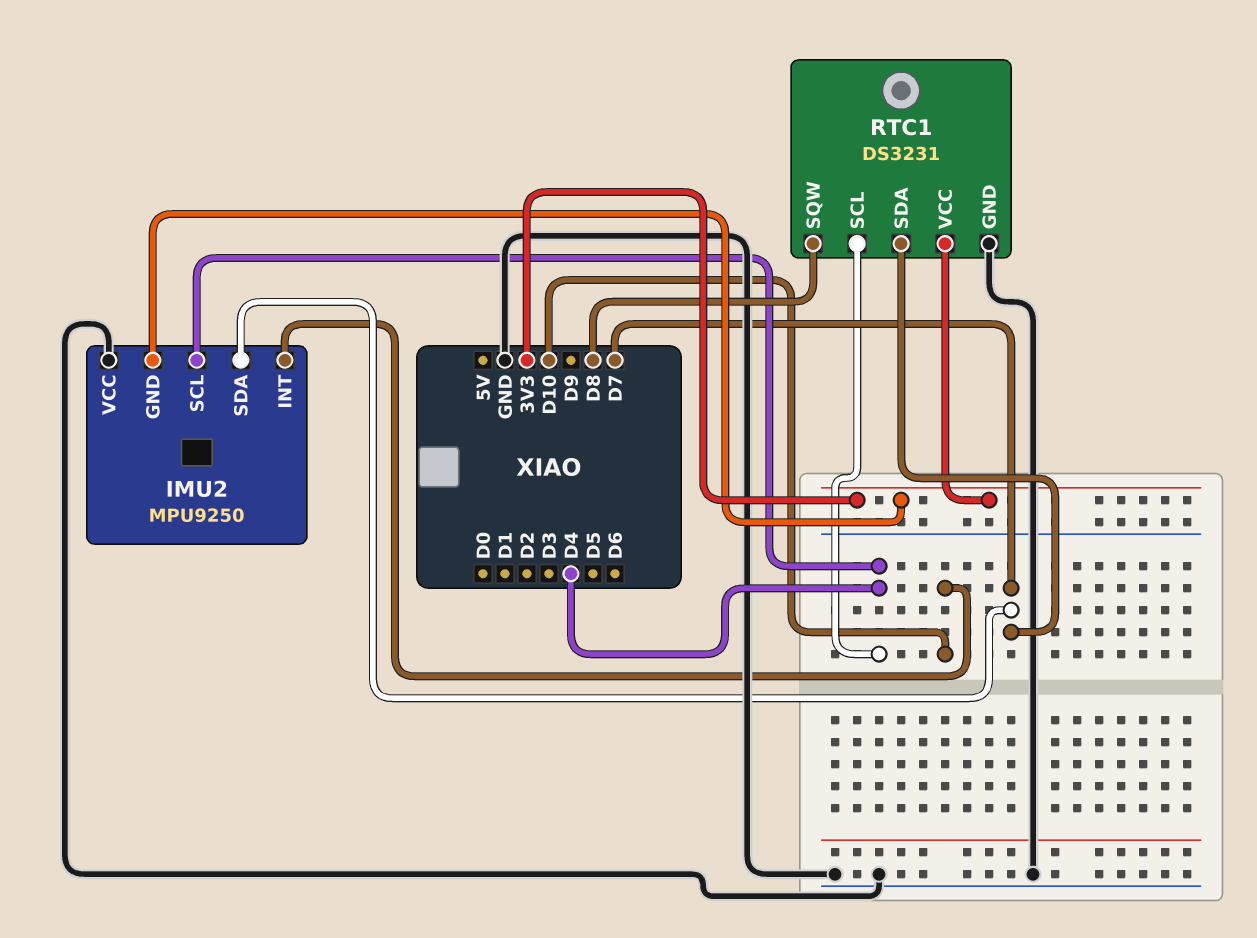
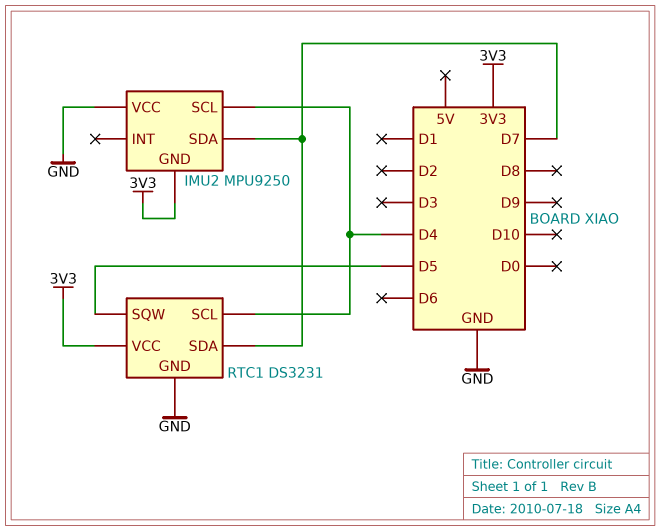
IMU2 pin INT: D10 -> none
RTC1 pin SQW: D8 -> D5

